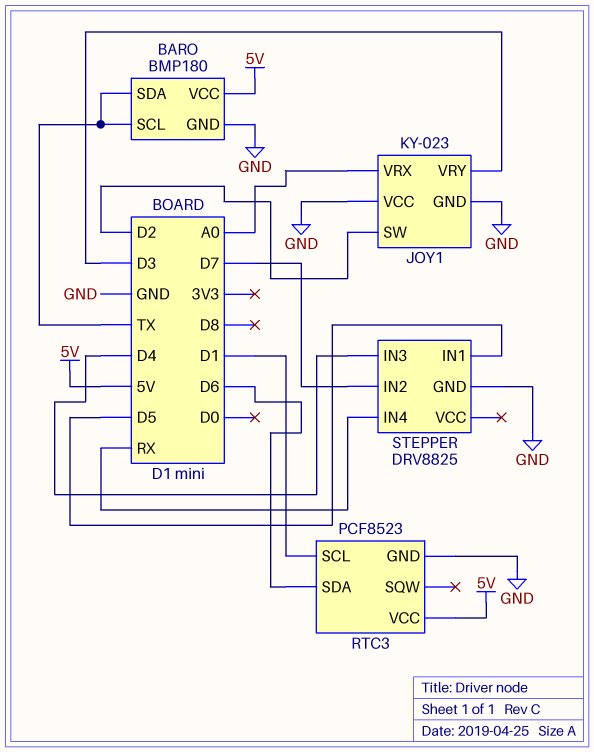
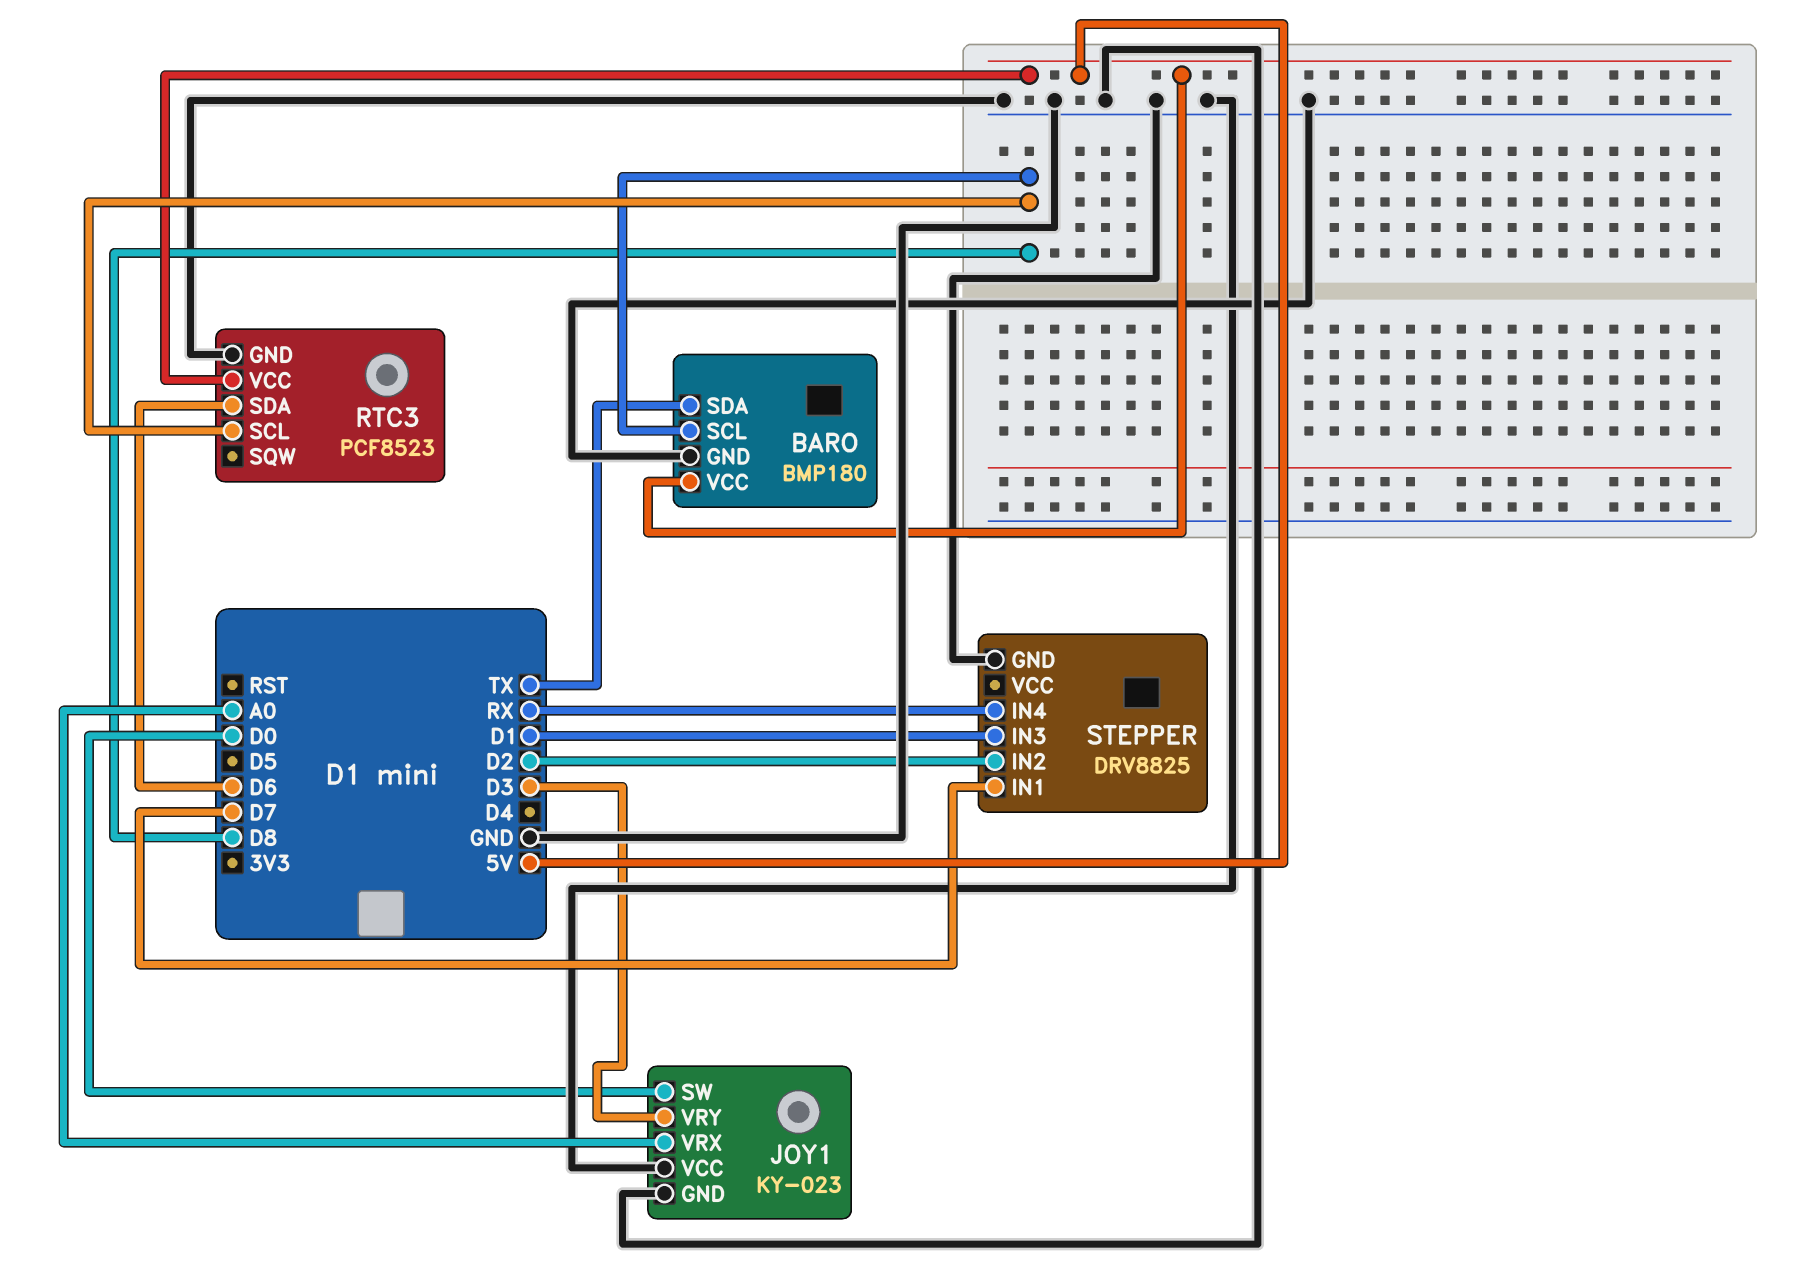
BARO pin SCL: TX -> D8
JOY1 pin SW: D2 -> D0
RTC3 pin SCL: D1 -> D8
STEPPER pin IN1: D5 -> D7
STEPPER pin IN2: D7 -> D2
STEPPER pin IN3: D4 -> D1

